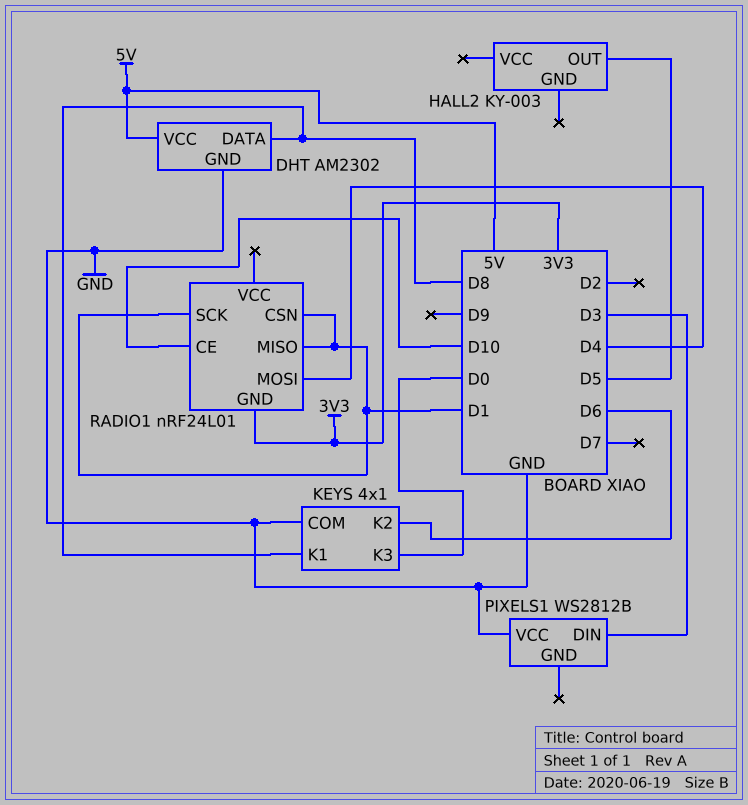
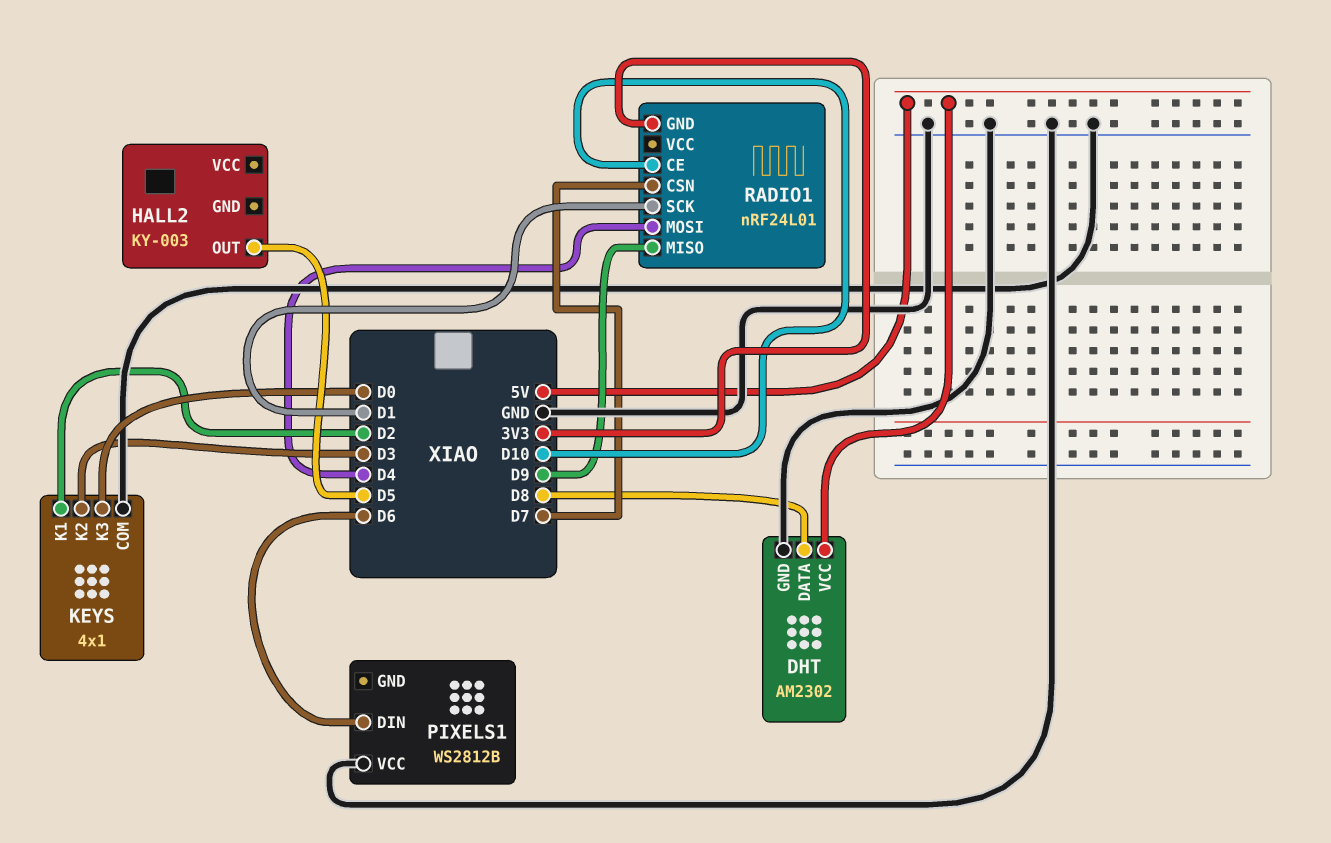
KEYS pin K1: D8 -> D2
KEYS pin K2: D6 -> D3
PIXELS1 pin DIN: D3 -> D6
RADIO1 pin CSN: D1 -> D7
RADIO1 pin MISO: D1 -> D9

